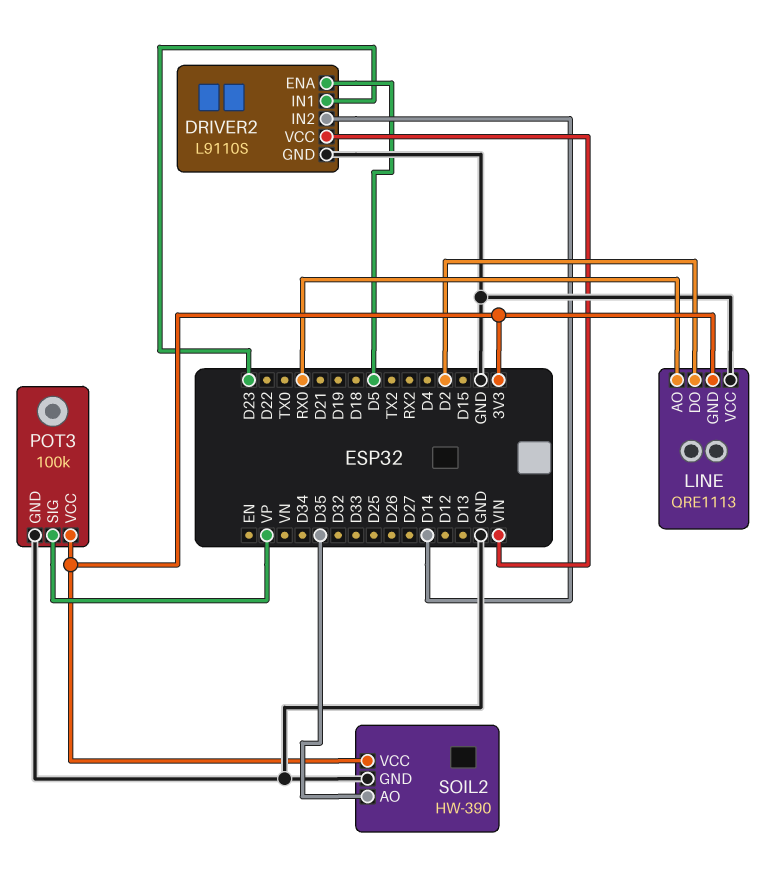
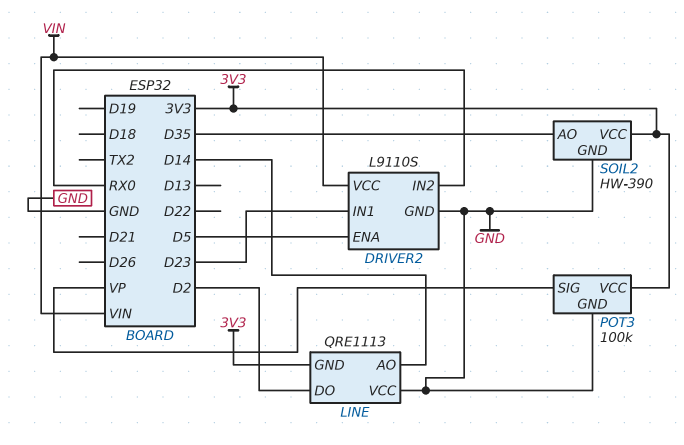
DRIVER2 pin IN2: D14 -> RX0
LINE pin AO: RX0 -> D14

